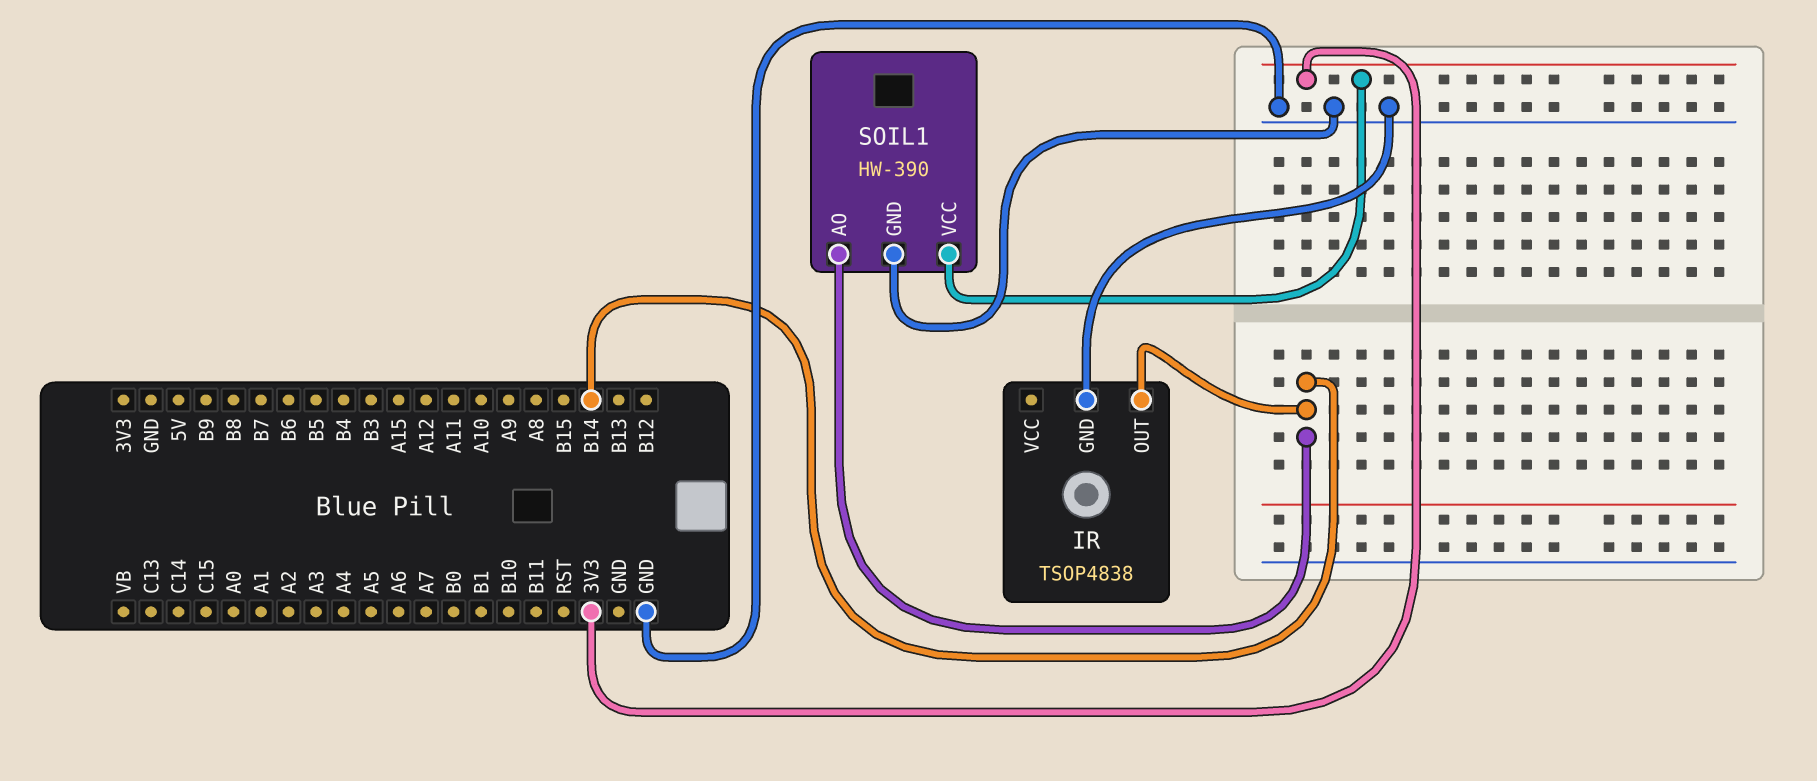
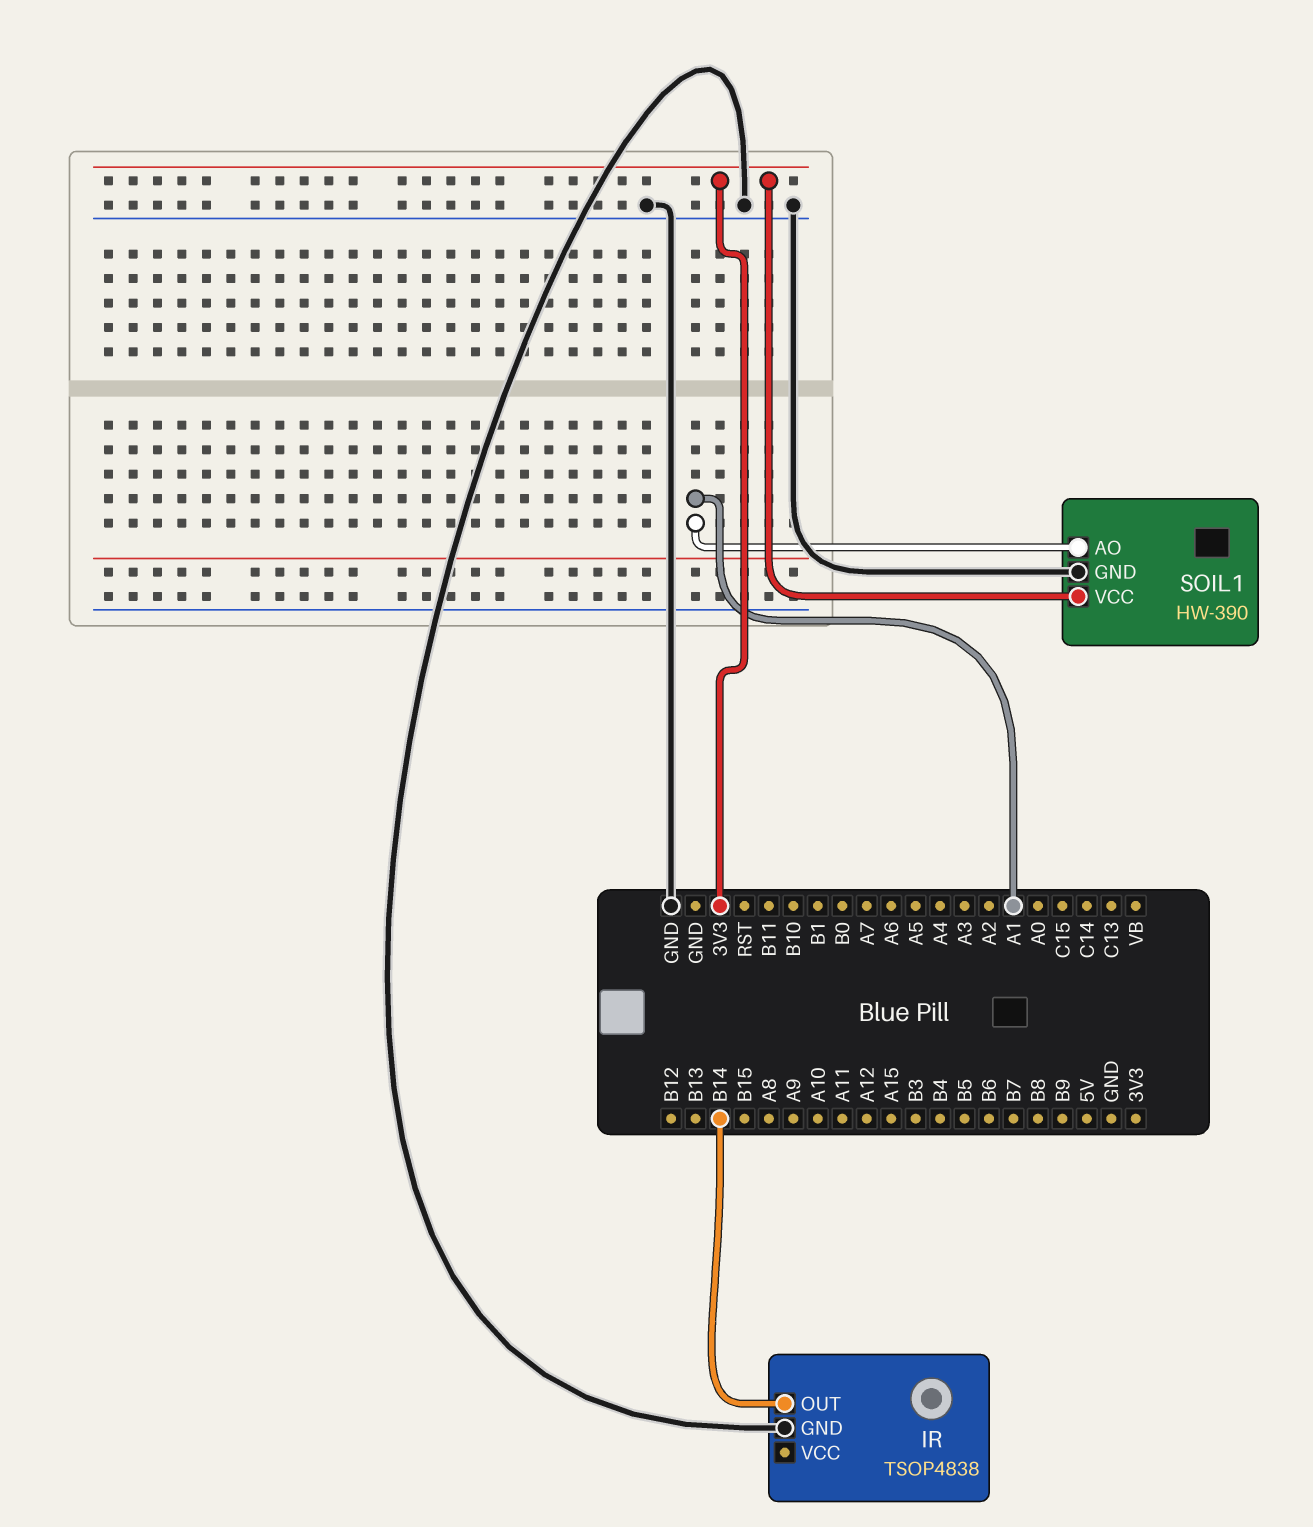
SOIL1 pin AO: B14 -> A1

